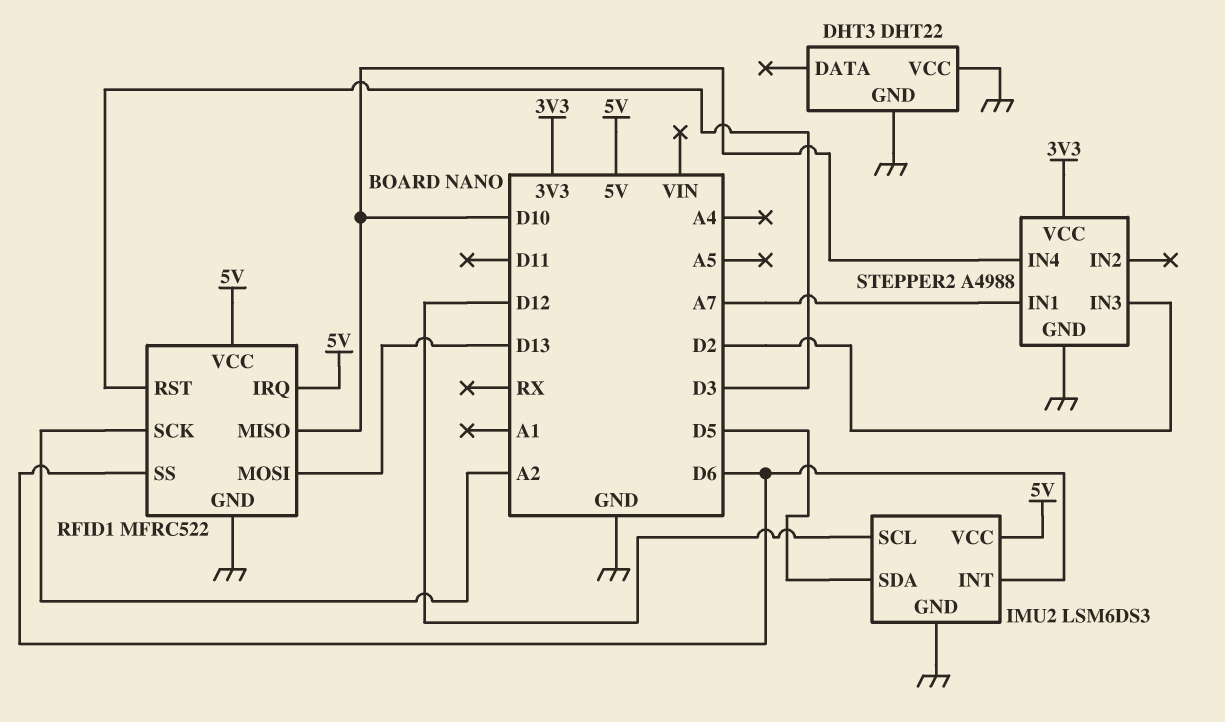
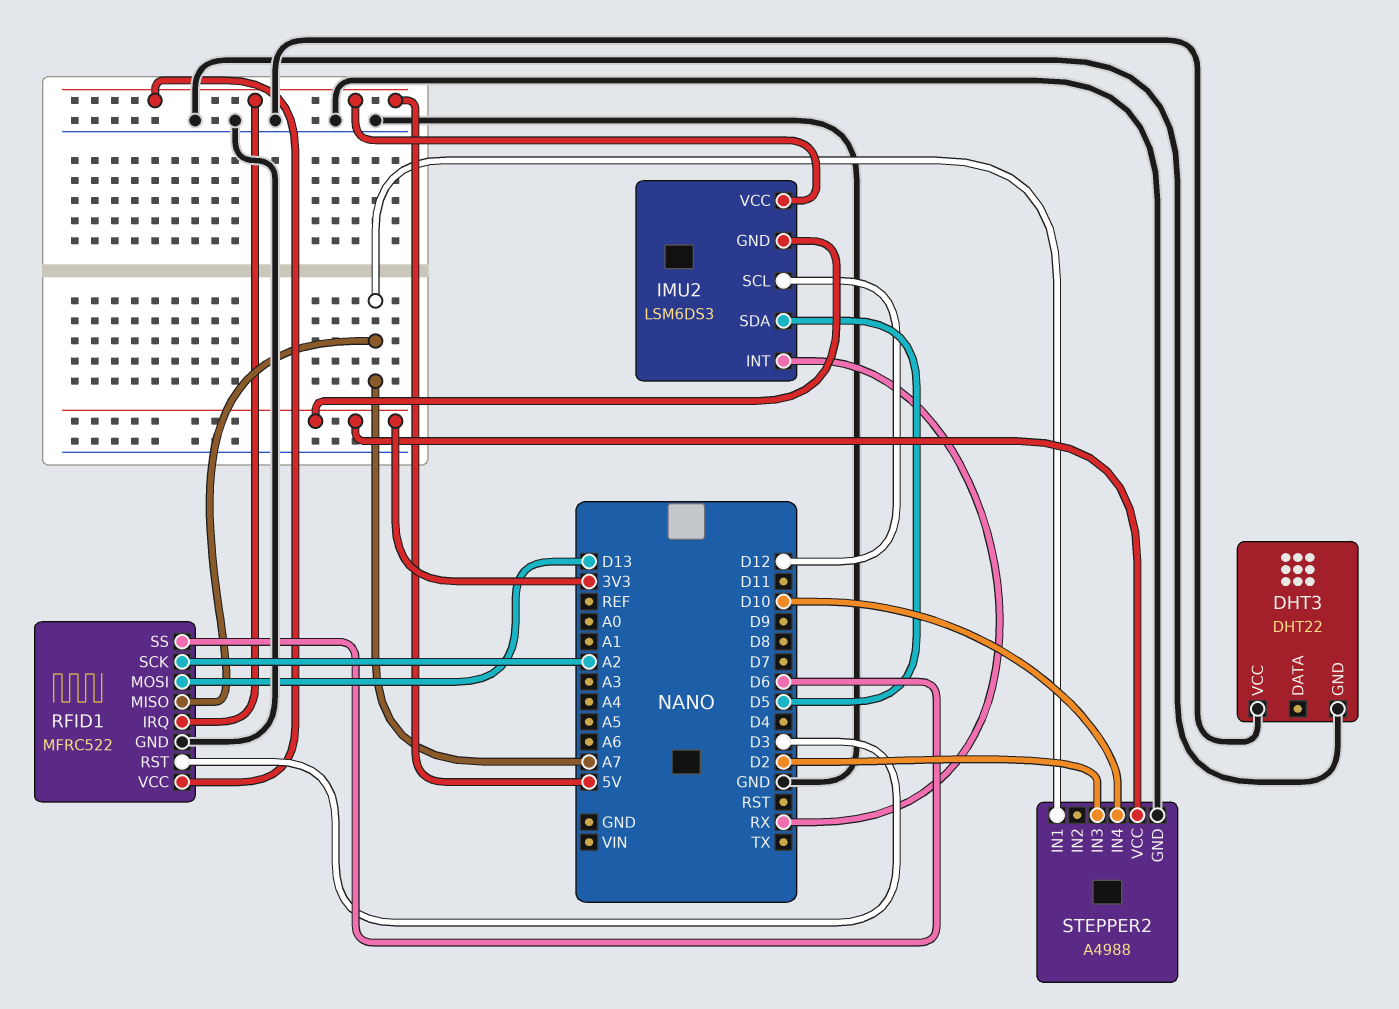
IMU2 pin GND: GND -> 3V3
IMU2 pin INT: D6 -> RX
RFID1 pin MISO: D10 -> A7

